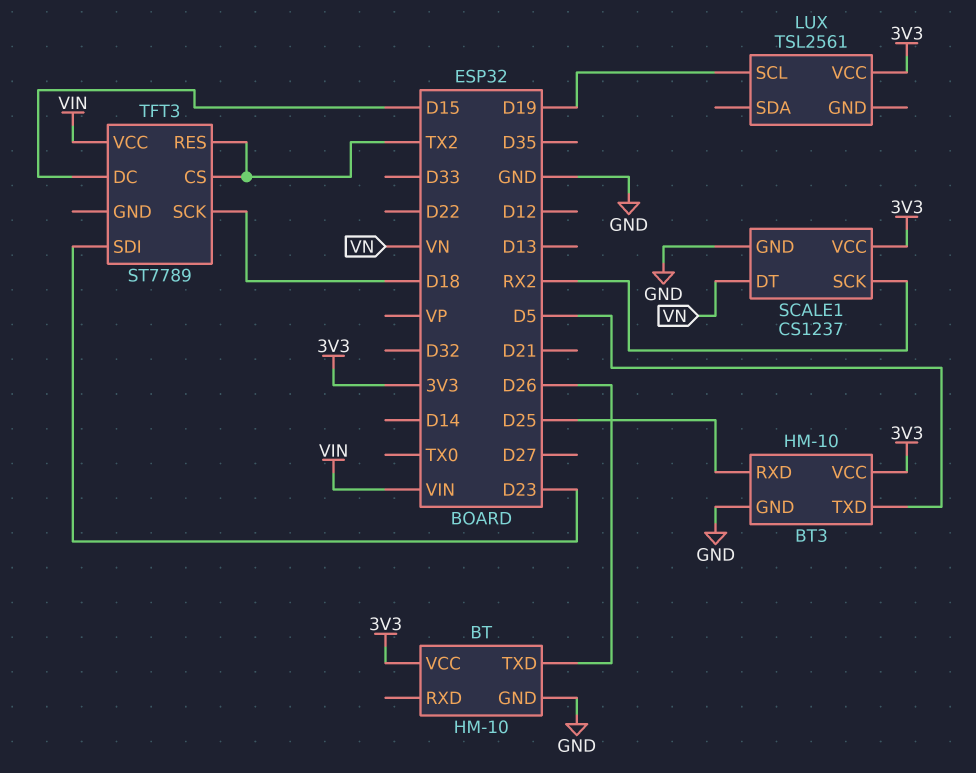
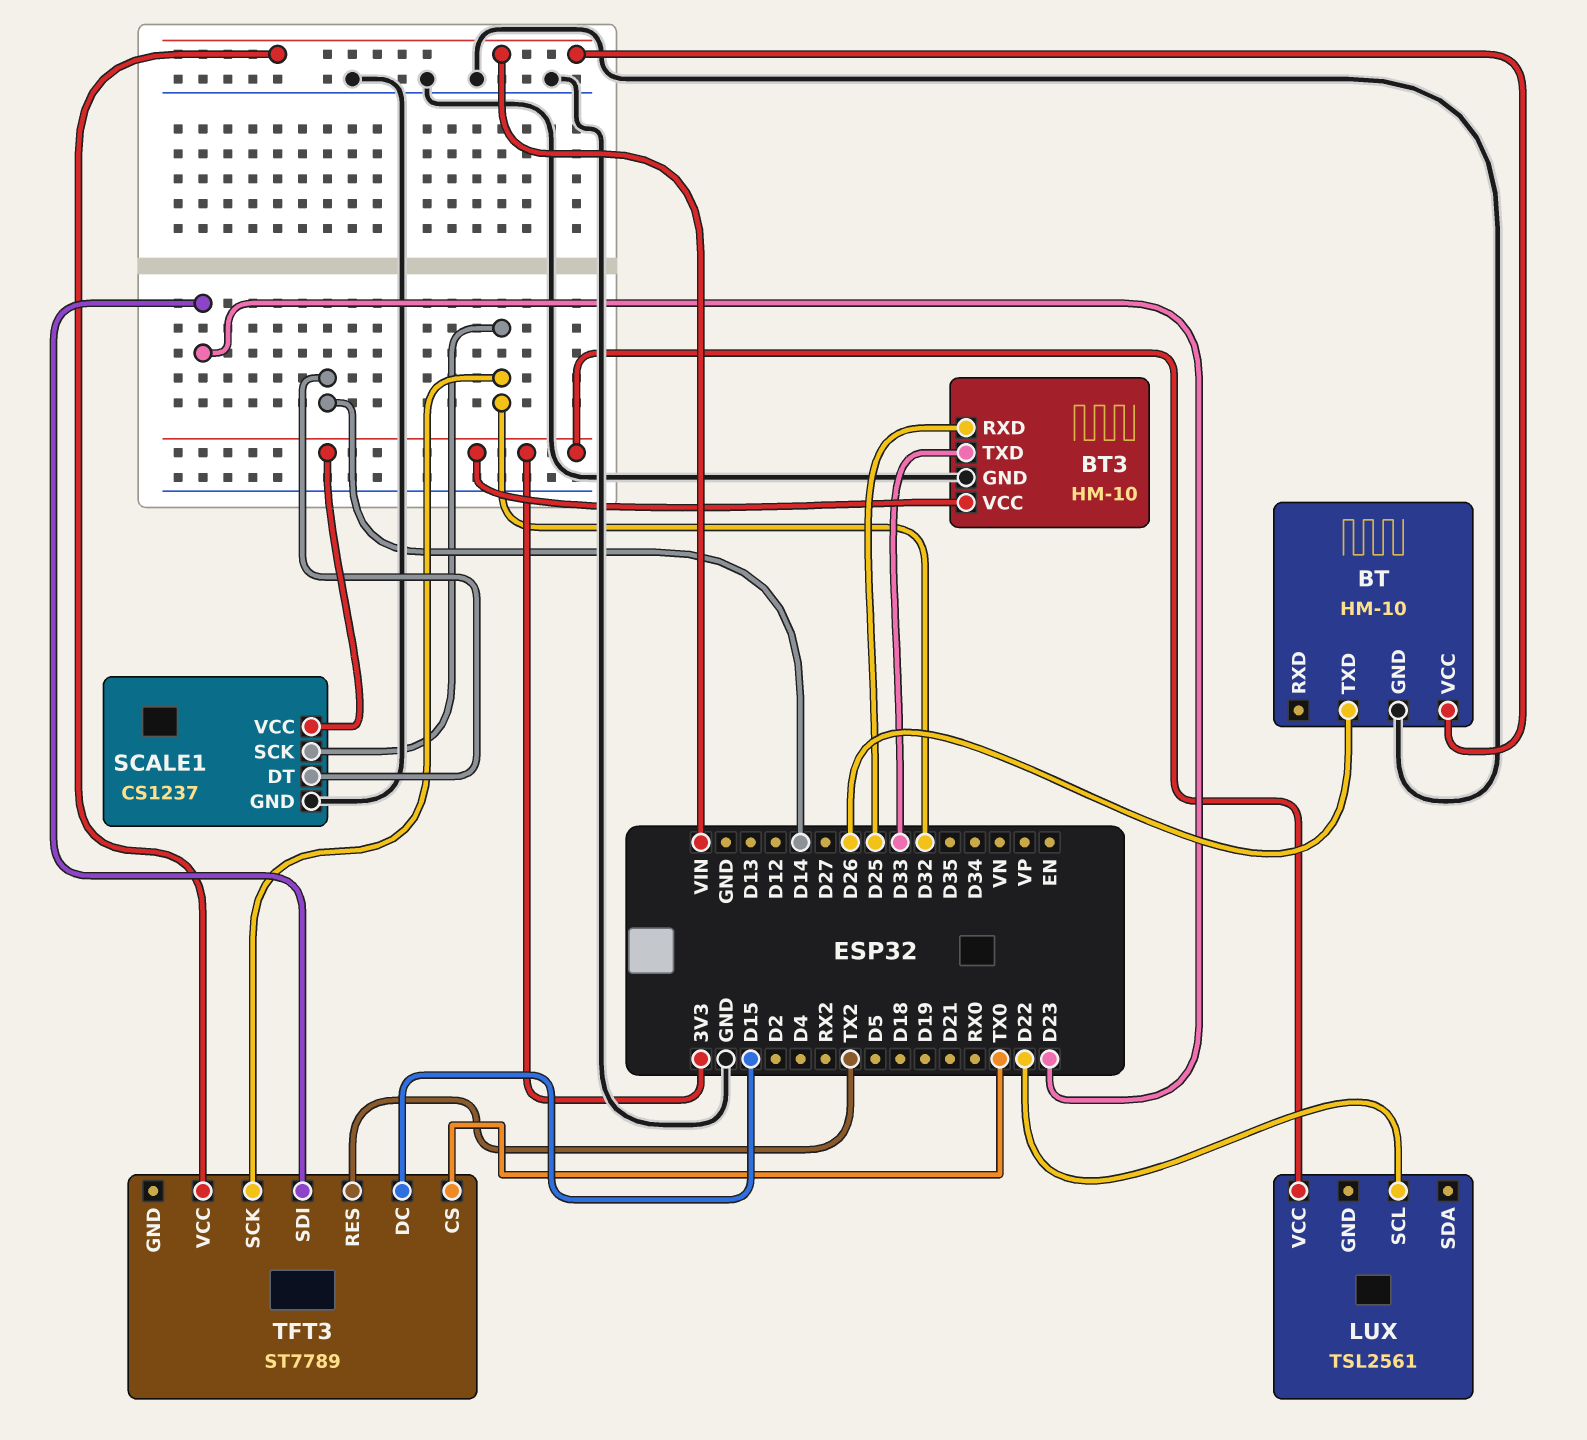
BT pin VCC: 3V3 -> VIN
BT3 pin TXD: D5 -> D33
LUX pin SCL: D19 -> D22
SCALE1 pin DT: VN -> D14
SCALE1 pin SCK: RX2 -> D32
TFT3 pin CS: TX2 -> TX0
TFT3 pin SCK: D18 -> D32

